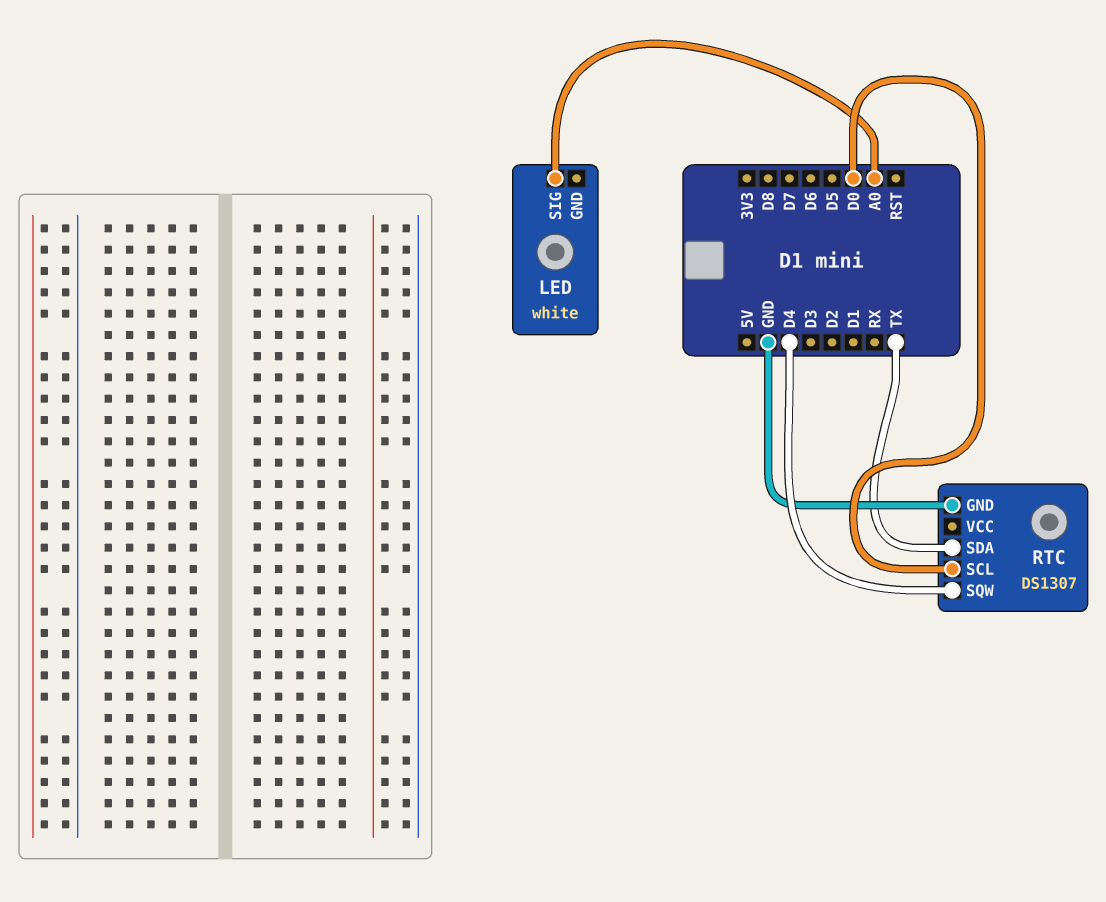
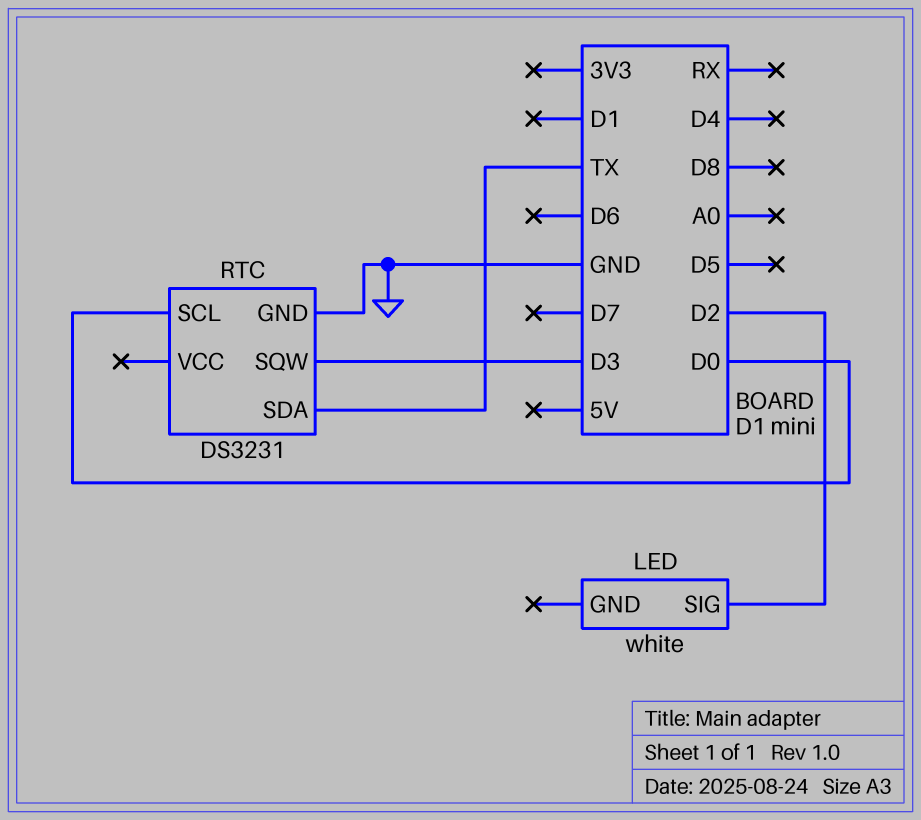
LED pin SIG: A0 -> D2
RTC: DS1307 -> DS3231
RTC pin SQW: D4 -> D3

